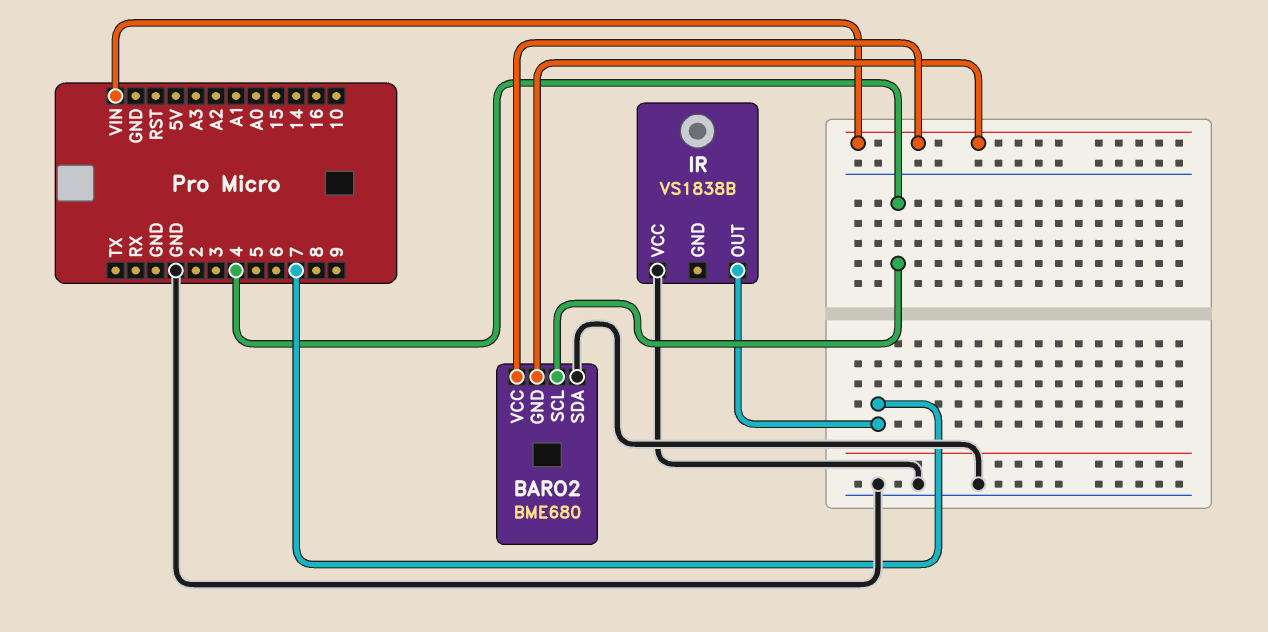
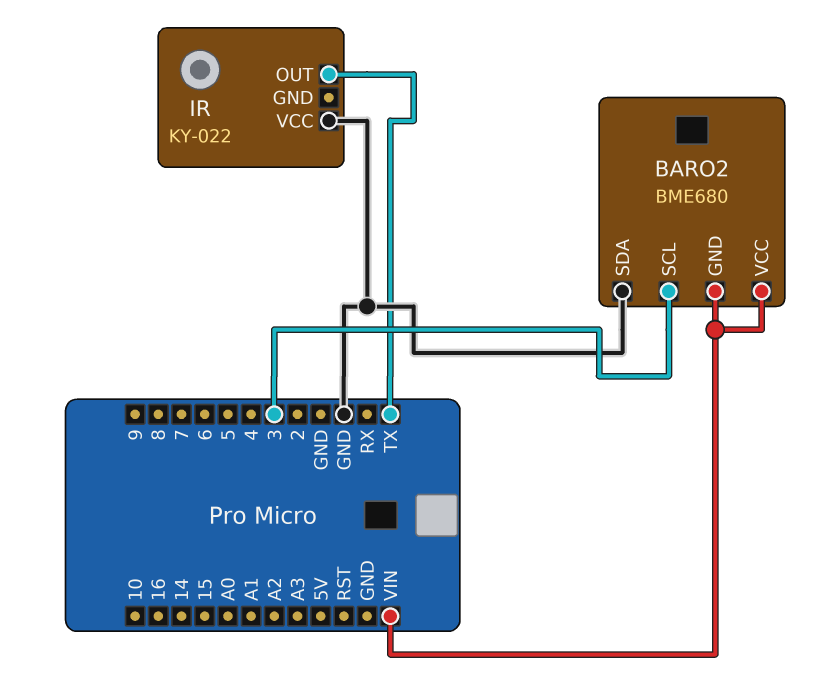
BARO2 pin SCL: 4 -> 3
IR: VS1838B -> KY-022
IR pin OUT: 7 -> TX

